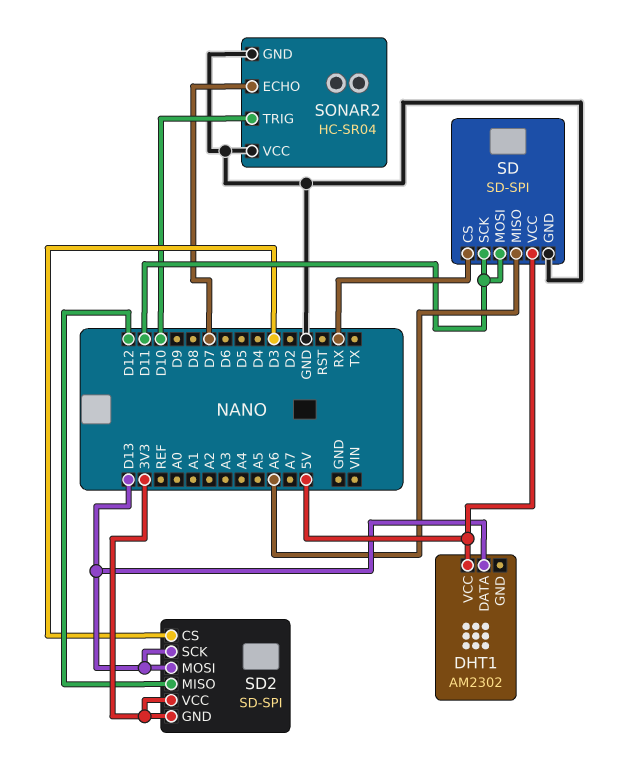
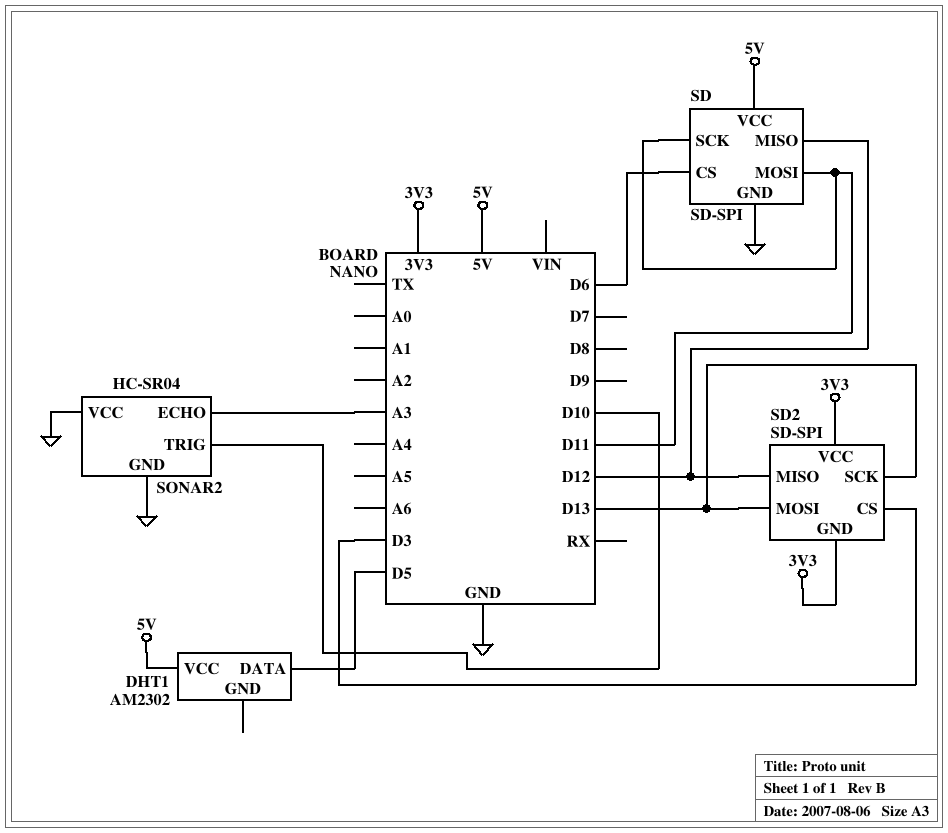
DHT1 pin DATA: D13 -> D5
SD pin CS: RX -> D6
SD pin MISO: A6 -> D12
SONAR2 pin ECHO: D7 -> A3

